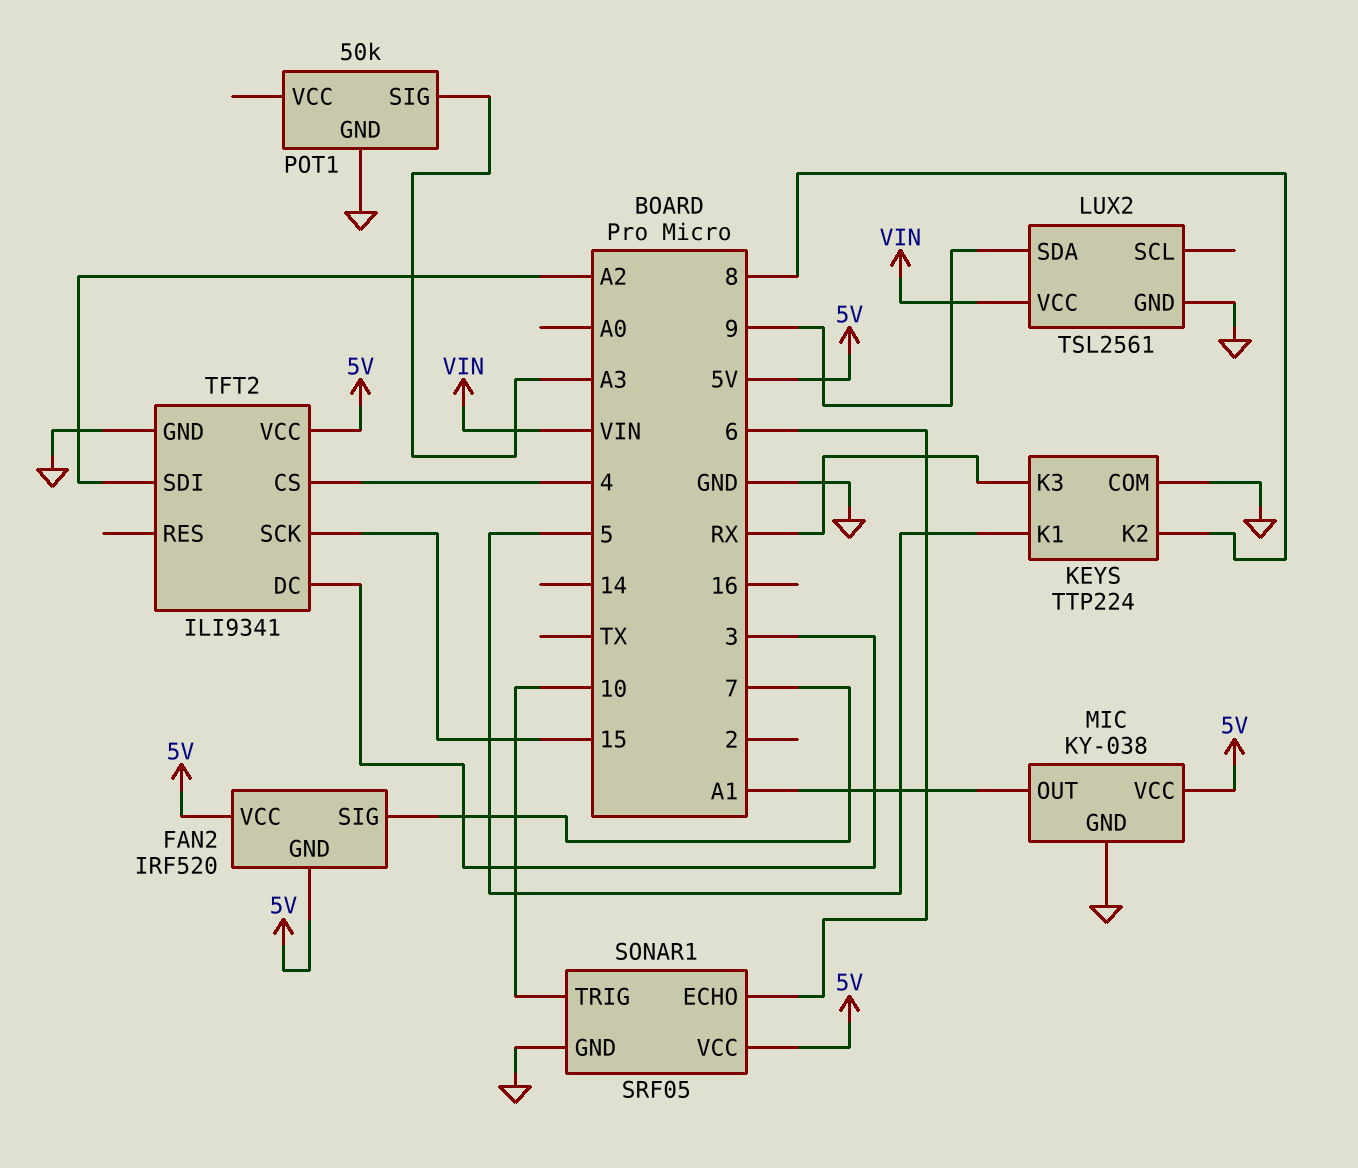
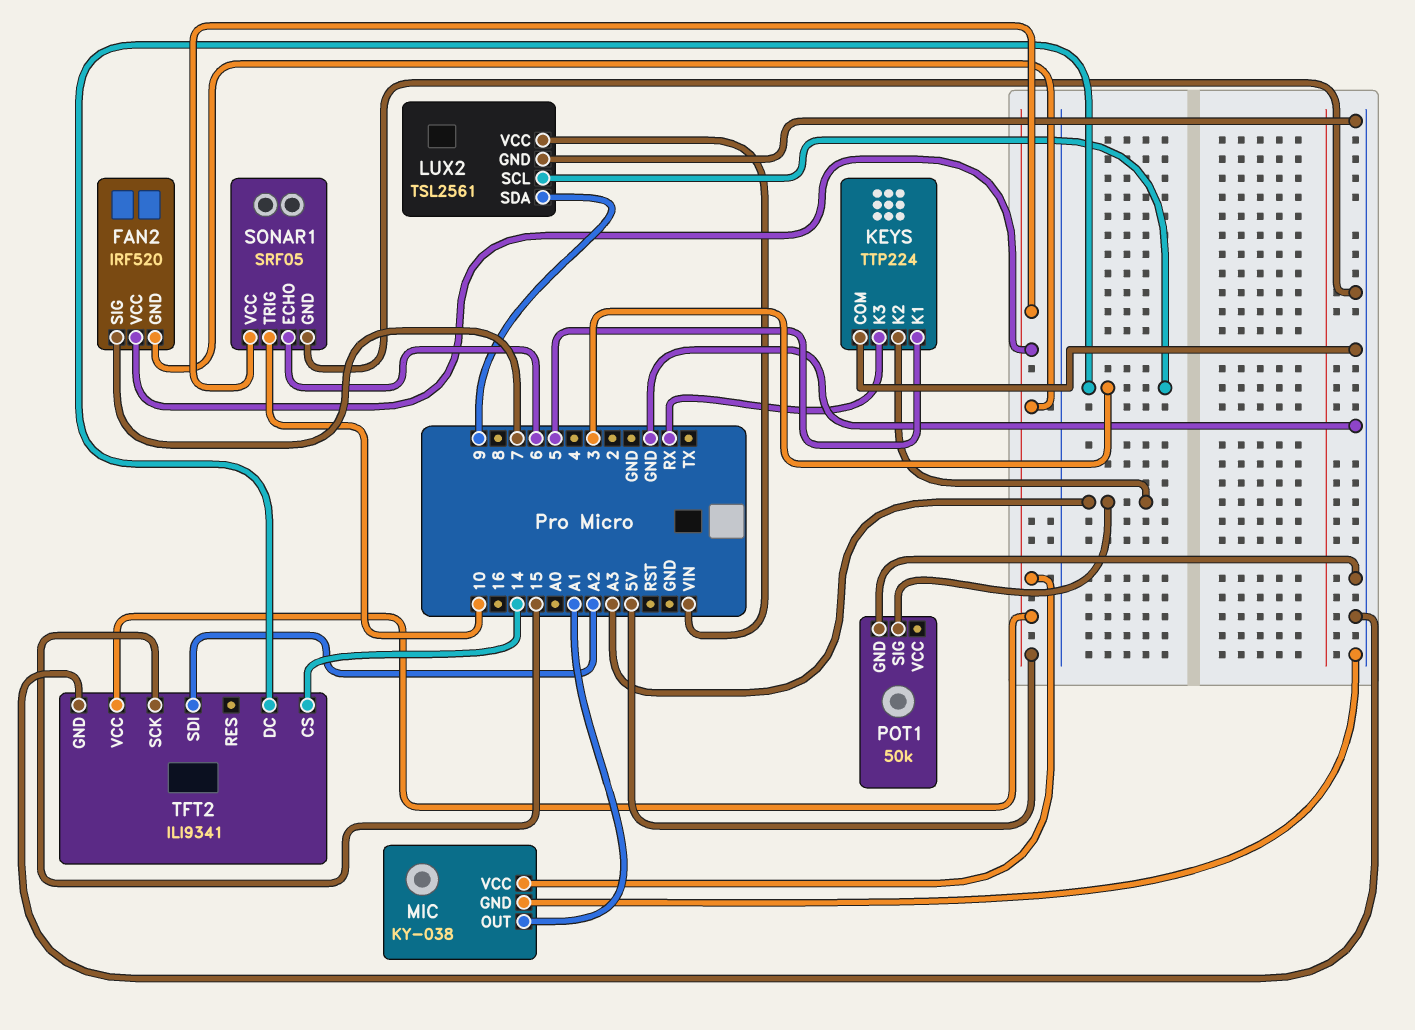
KEYS pin K2: 8 -> A3
LUX2 pin SCL: none -> 3
TFT2 pin CS: 4 -> 14

